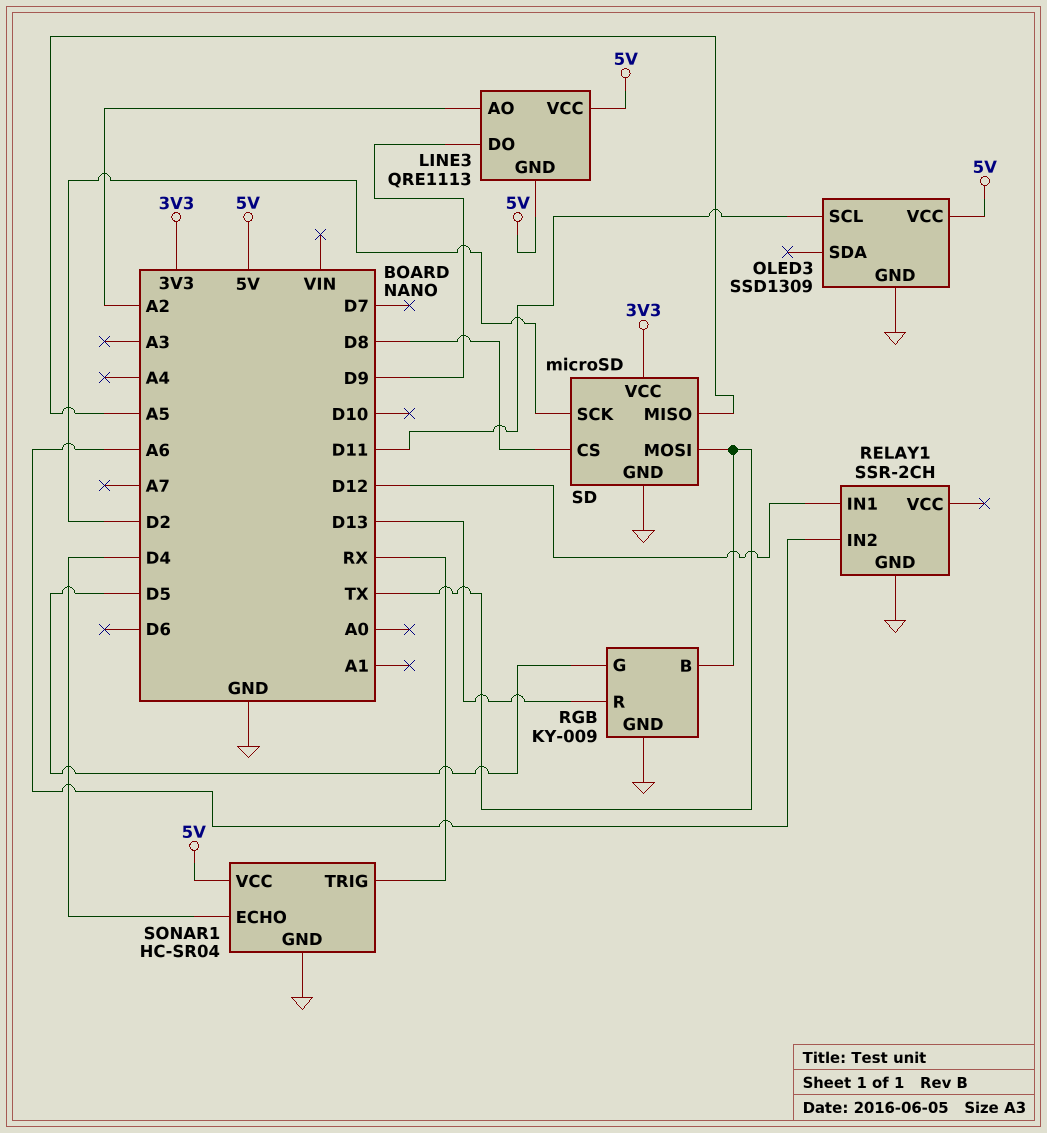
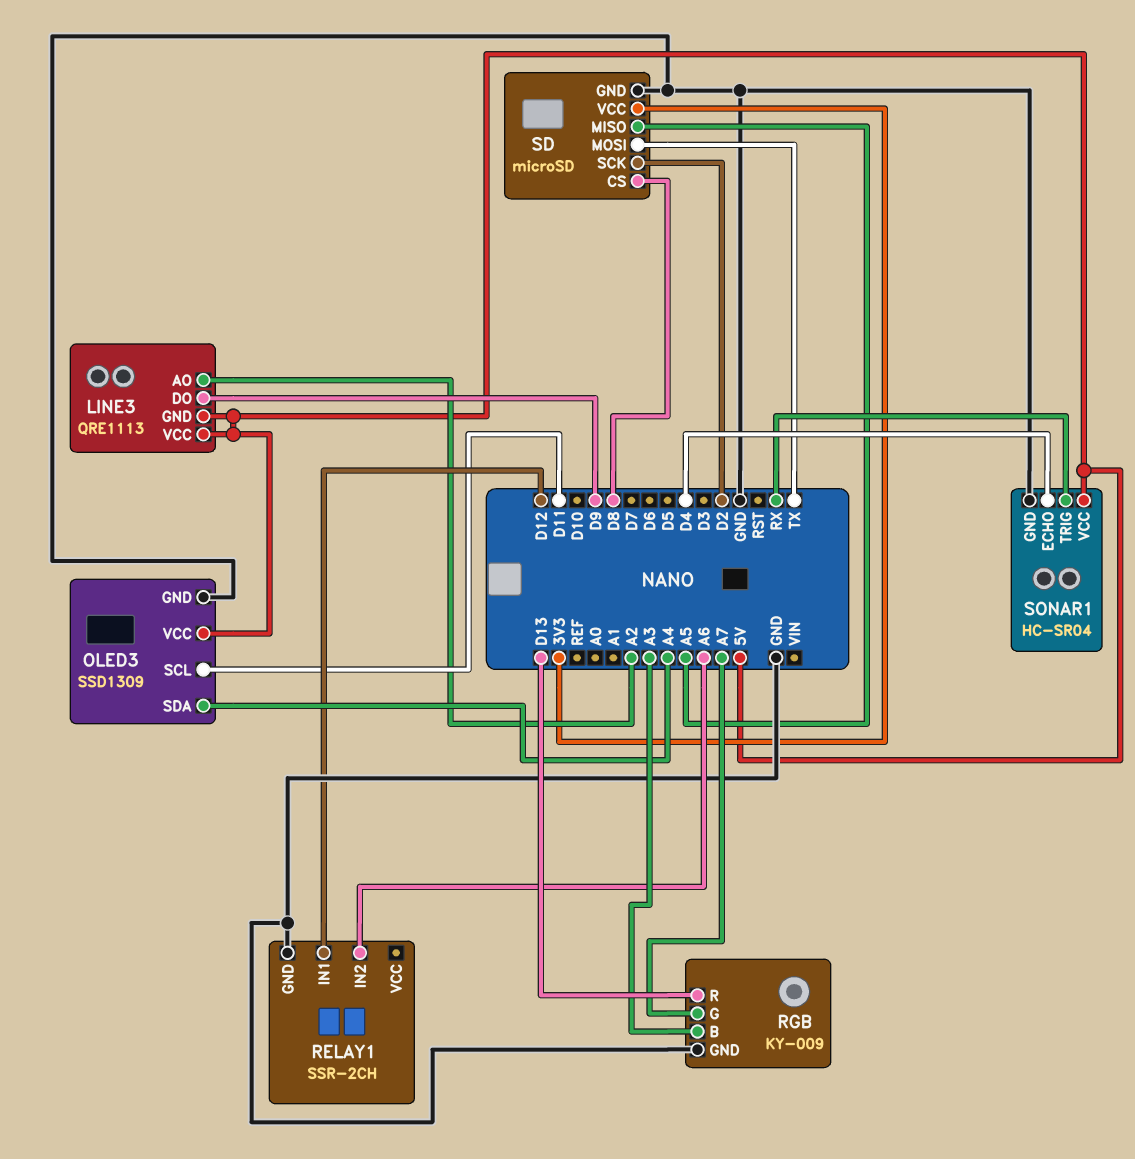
OLED3 pin SDA: none -> A4
RGB pin B: TX -> A3
RGB pin G: D5 -> A7

